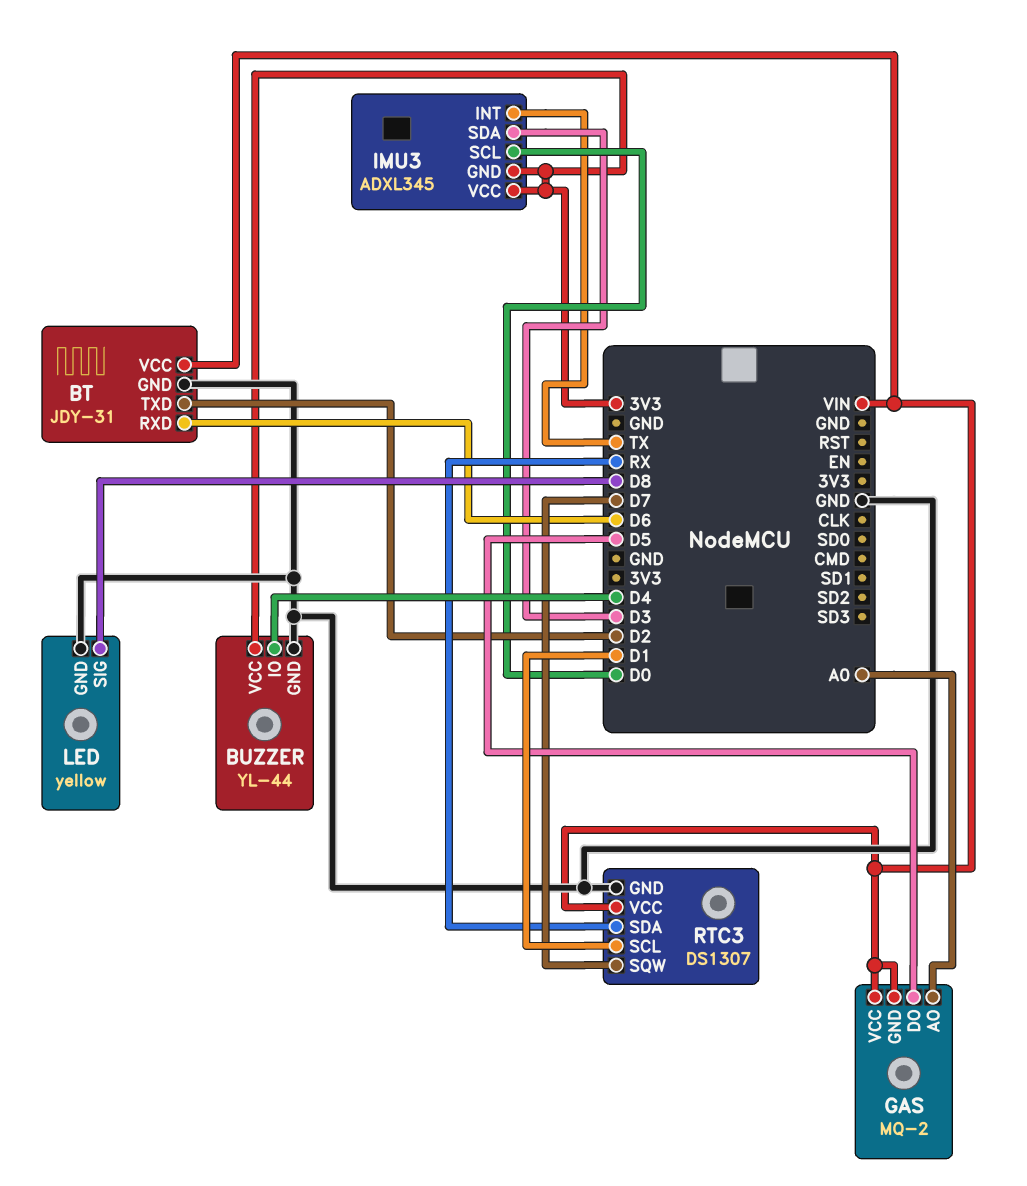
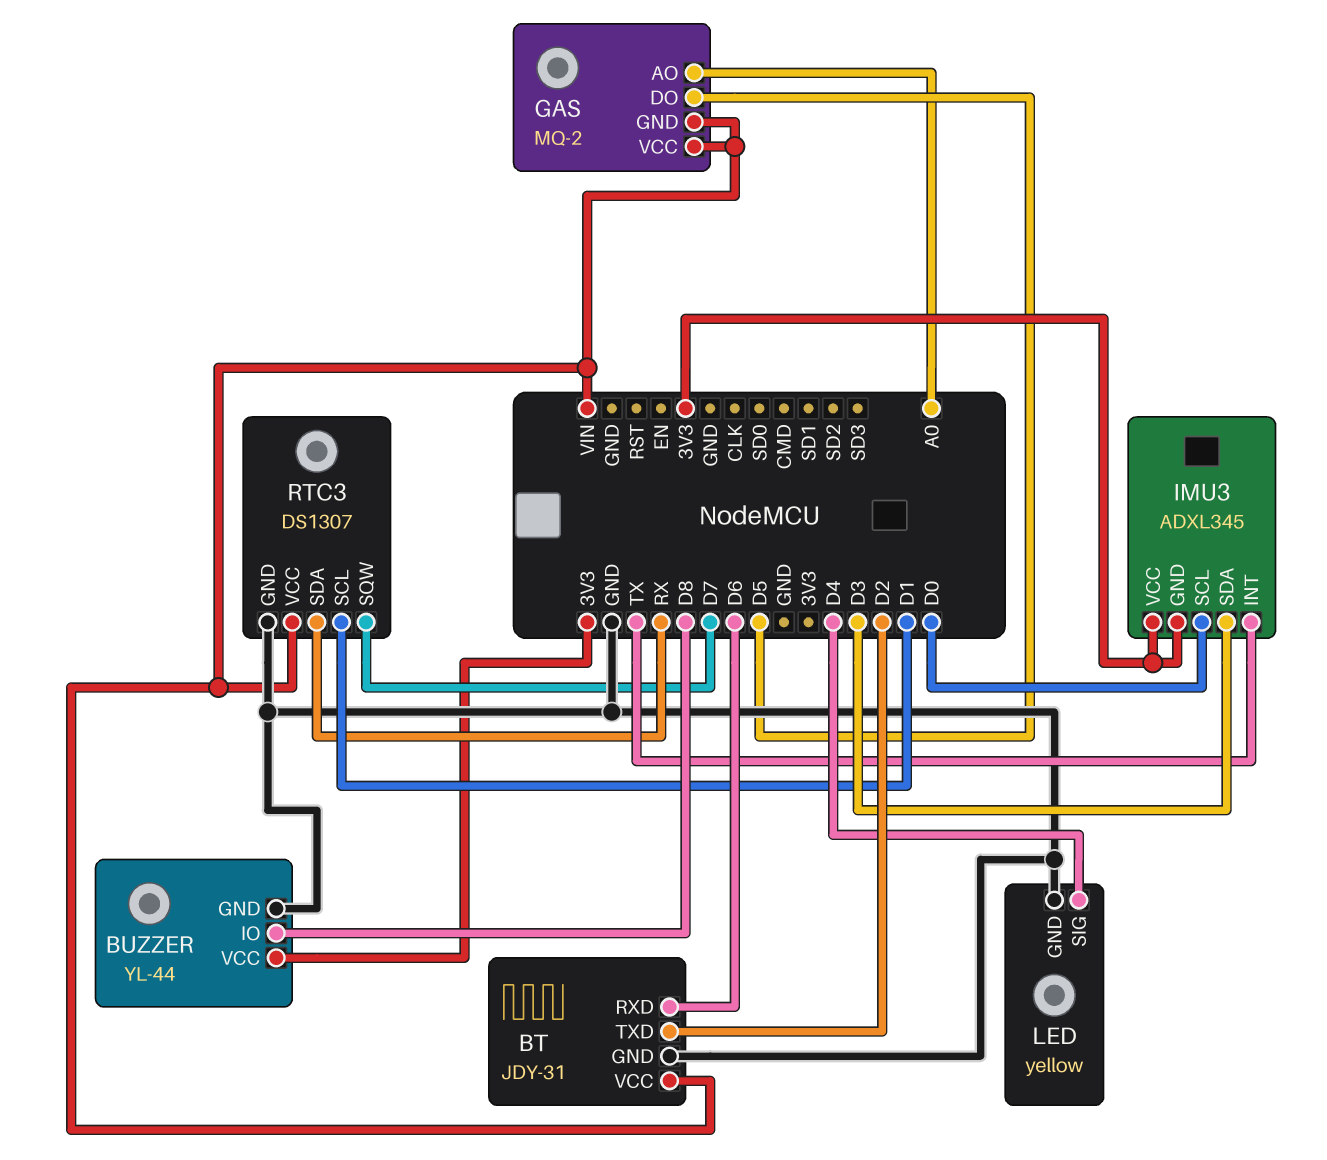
BUZZER pin IO: D4 -> D8
LED pin SIG: D8 -> D4

